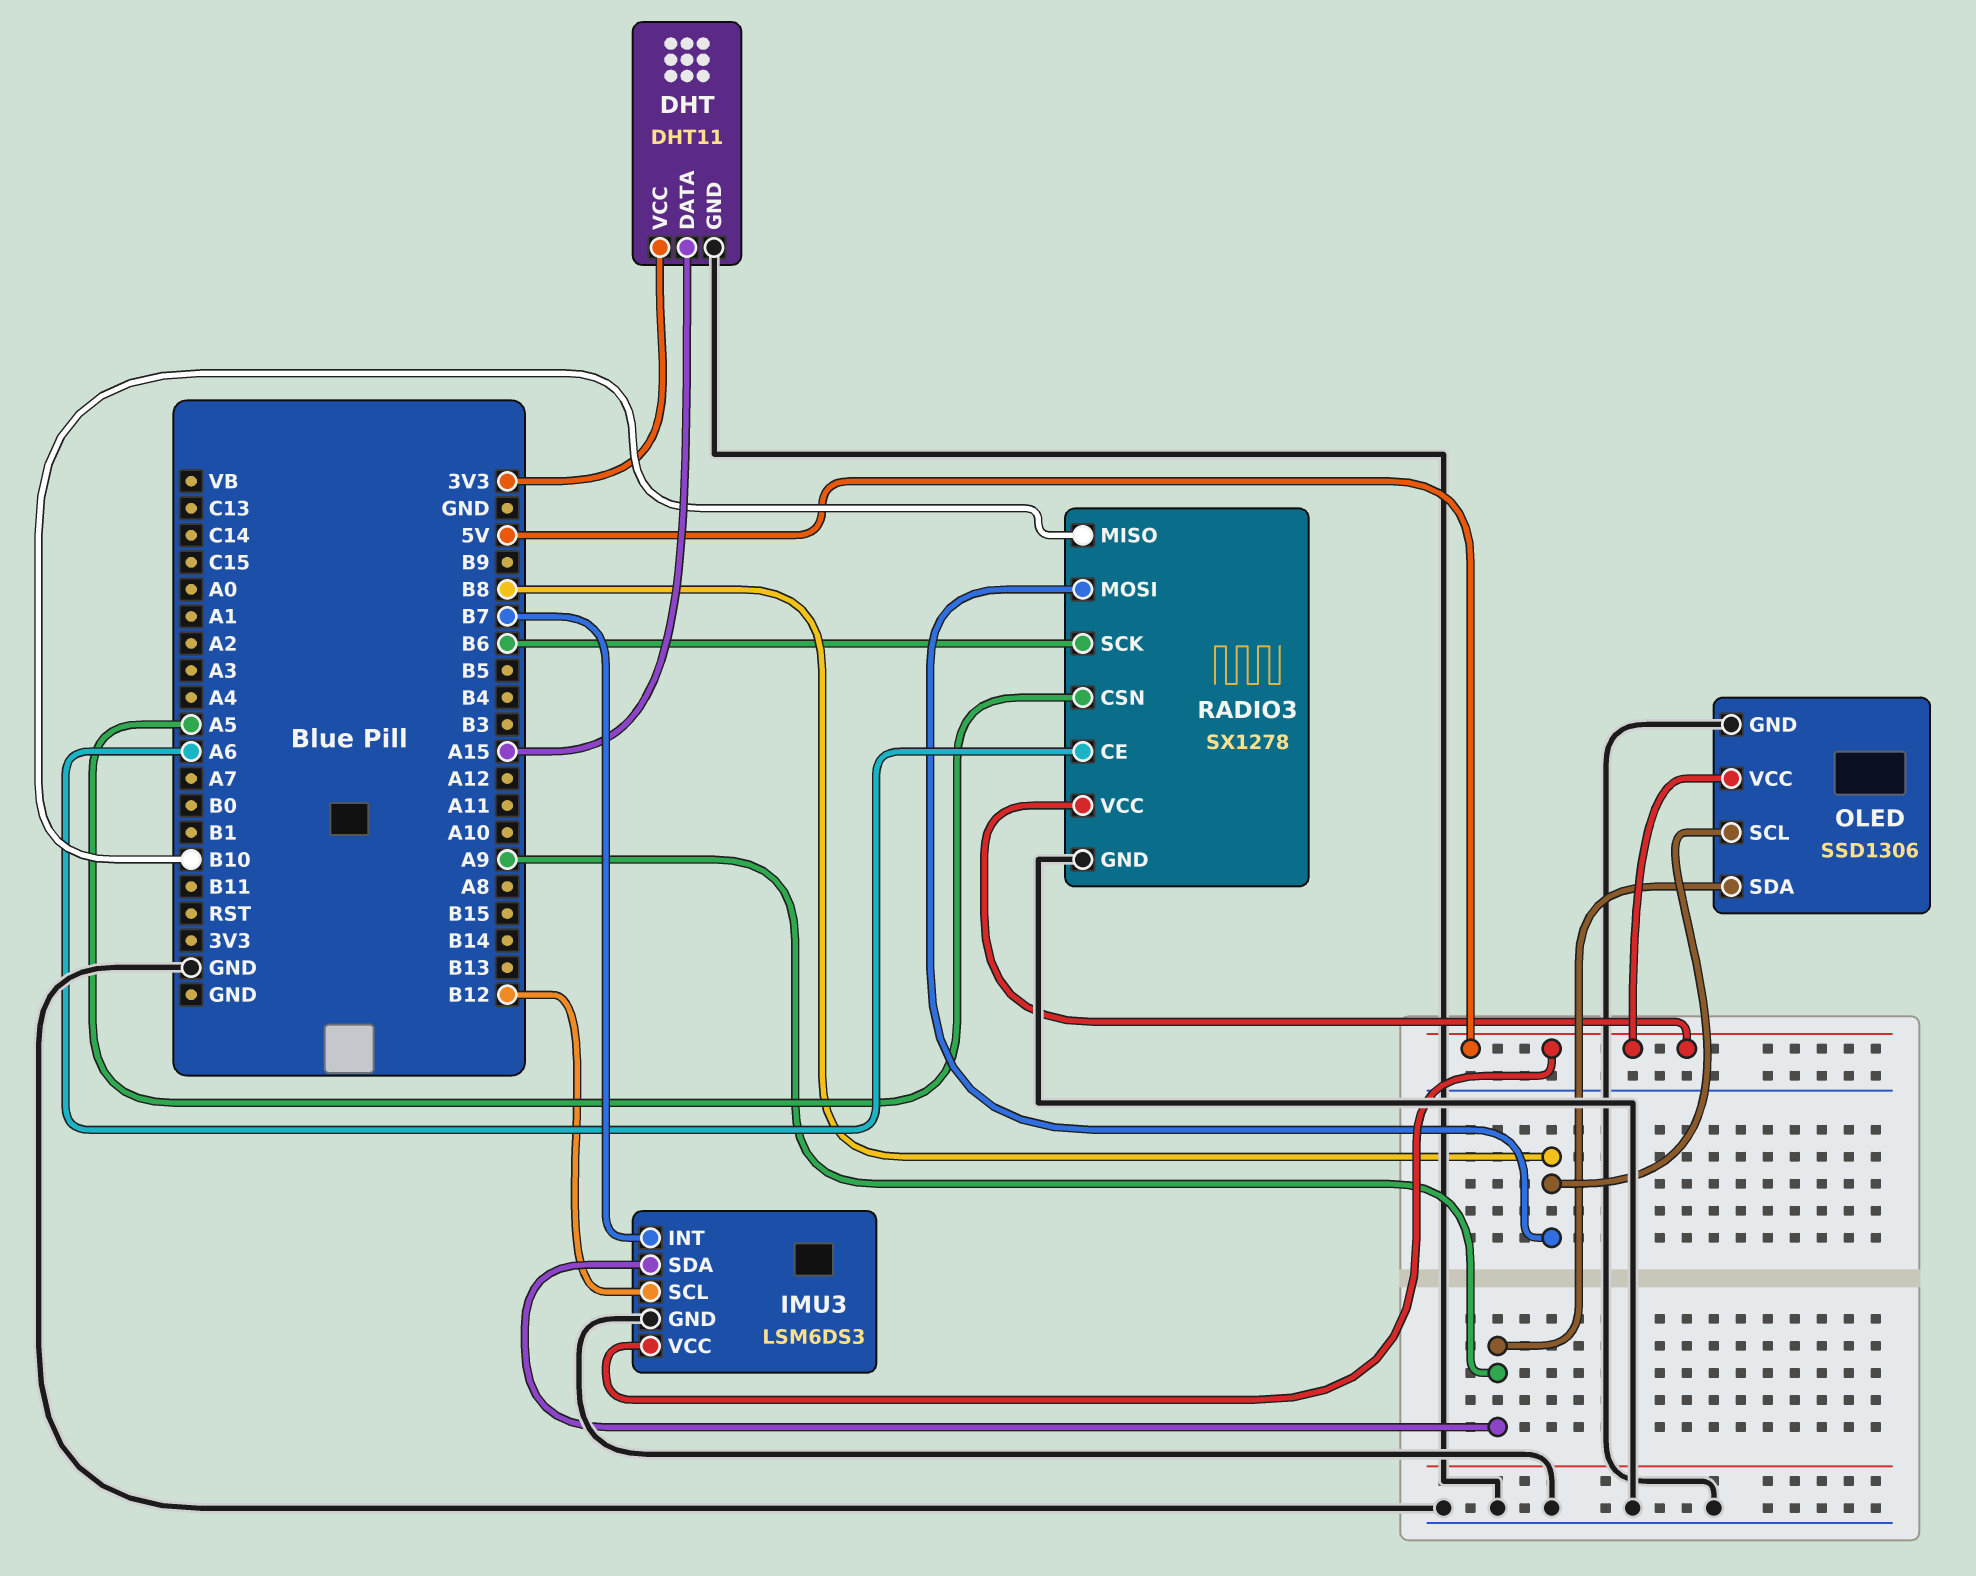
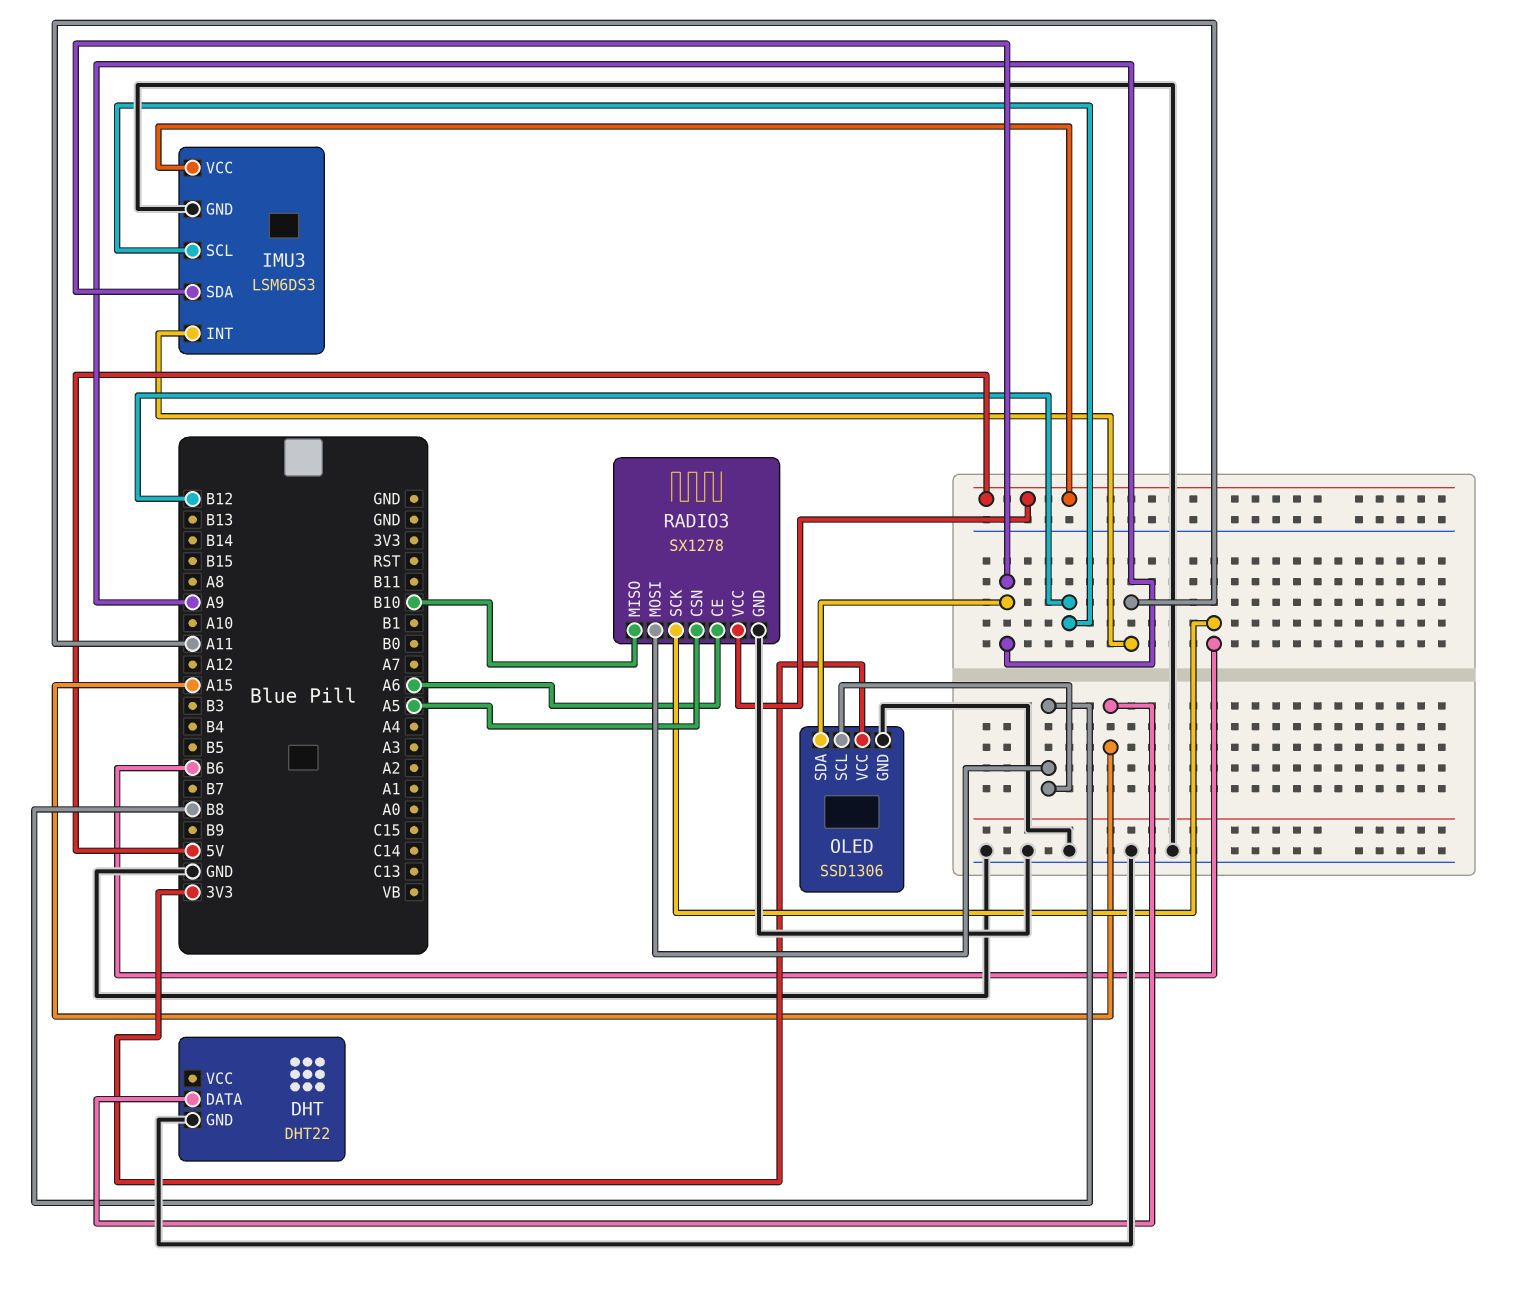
DHT: DHT11 -> DHT22
DHT pin VCC: 3V3 -> none
IMU3 pin INT: B7 -> A11
OLED pin VCC: 5V -> 3V3

